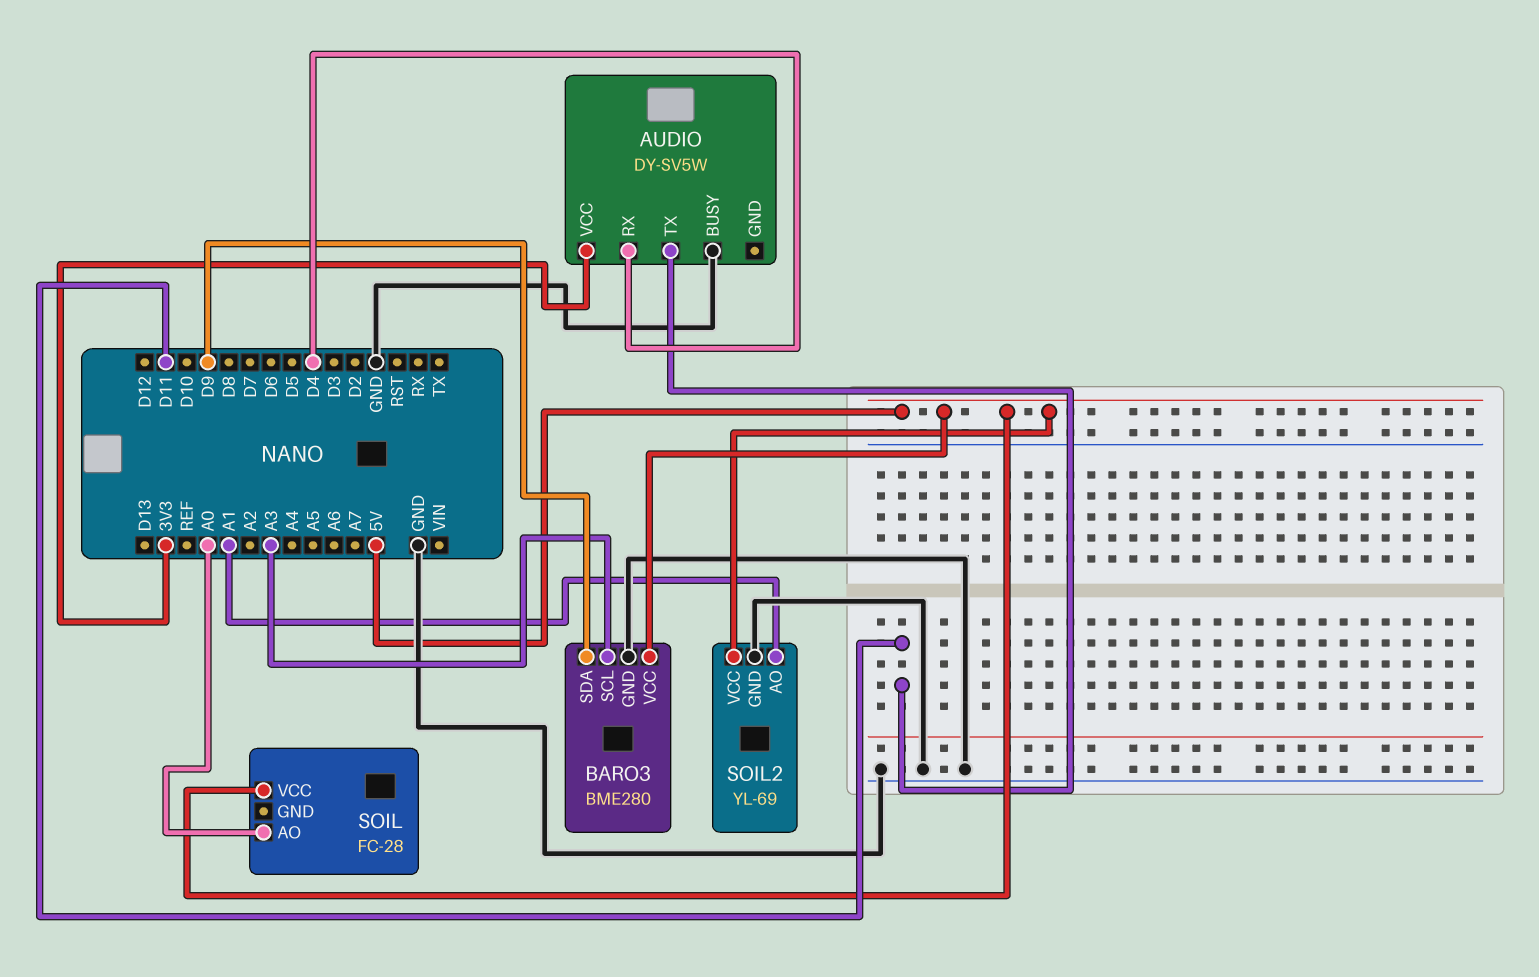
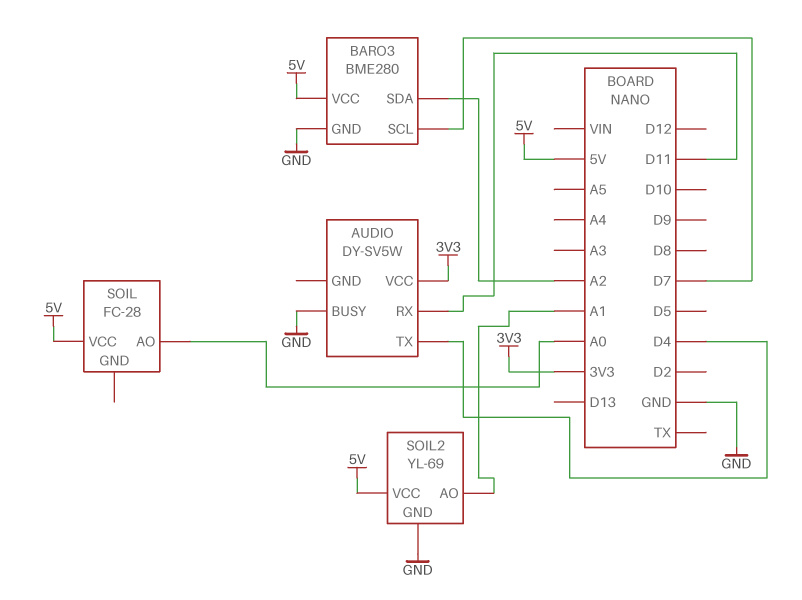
AUDIO pin RX: D4 -> D11
AUDIO pin TX: D11 -> D4
BARO3 pin SCL: A3 -> D7
BARO3 pin SDA: D9 -> A2

